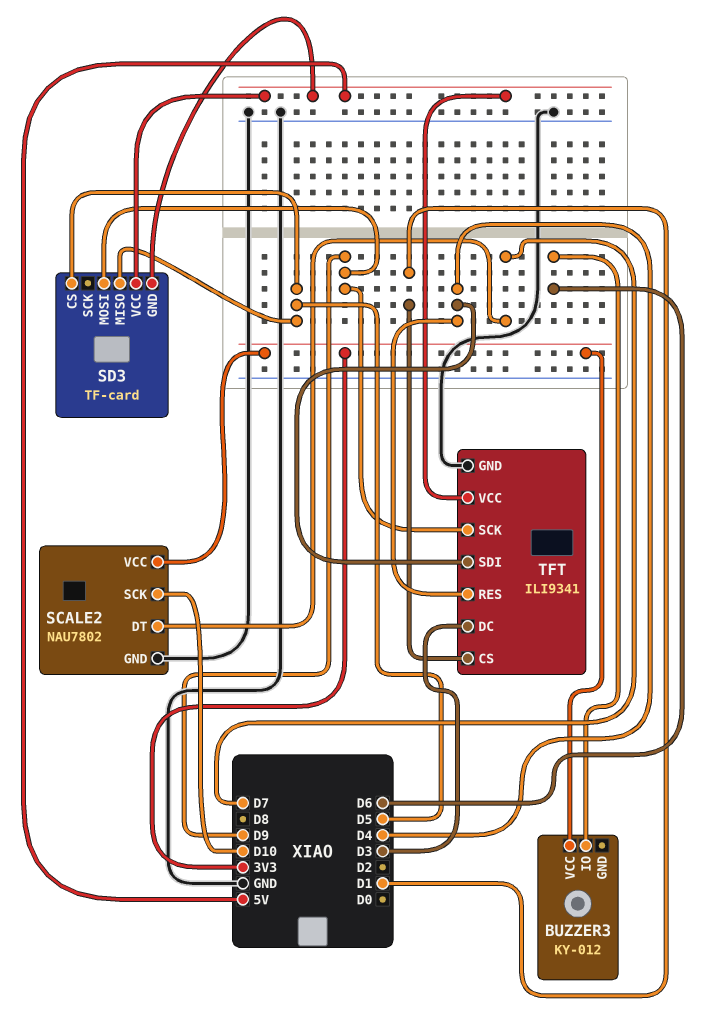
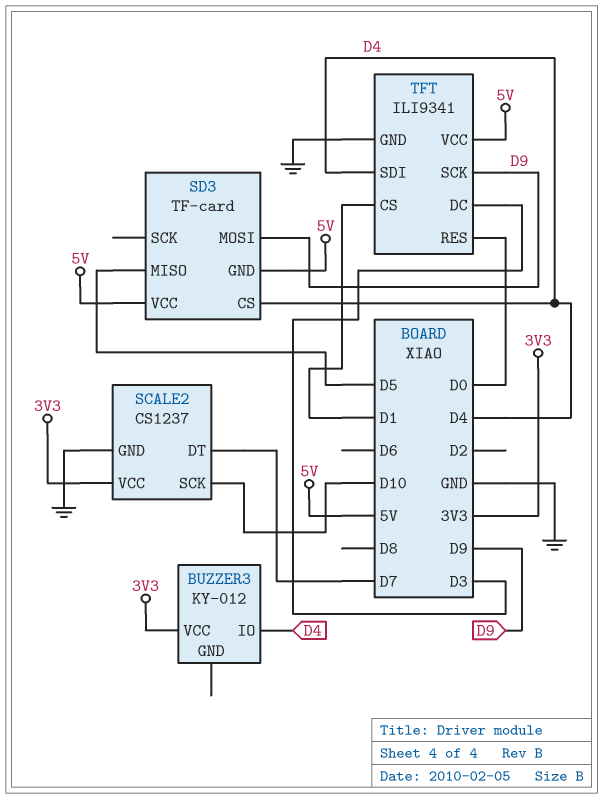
BUZZER3 pin IO: D6 -> D4
SCALE2: NAU7802 -> CS1237
SD3 pin CS: D5 -> D4
TFT pin RES: D4 -> D0

